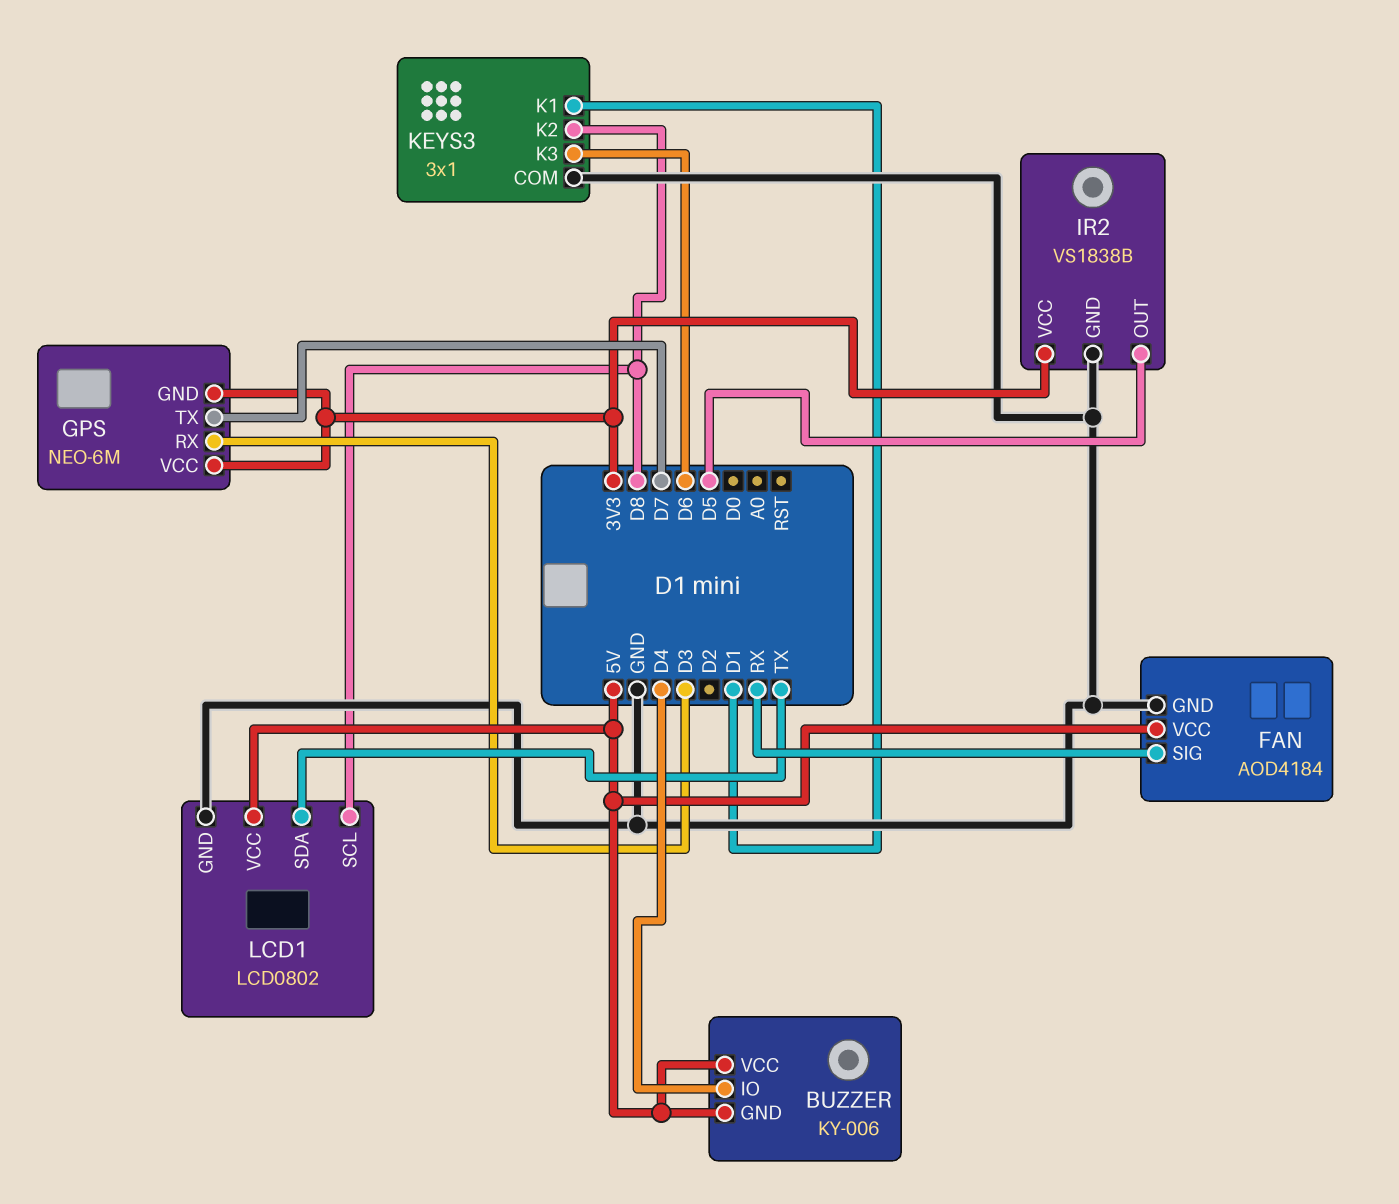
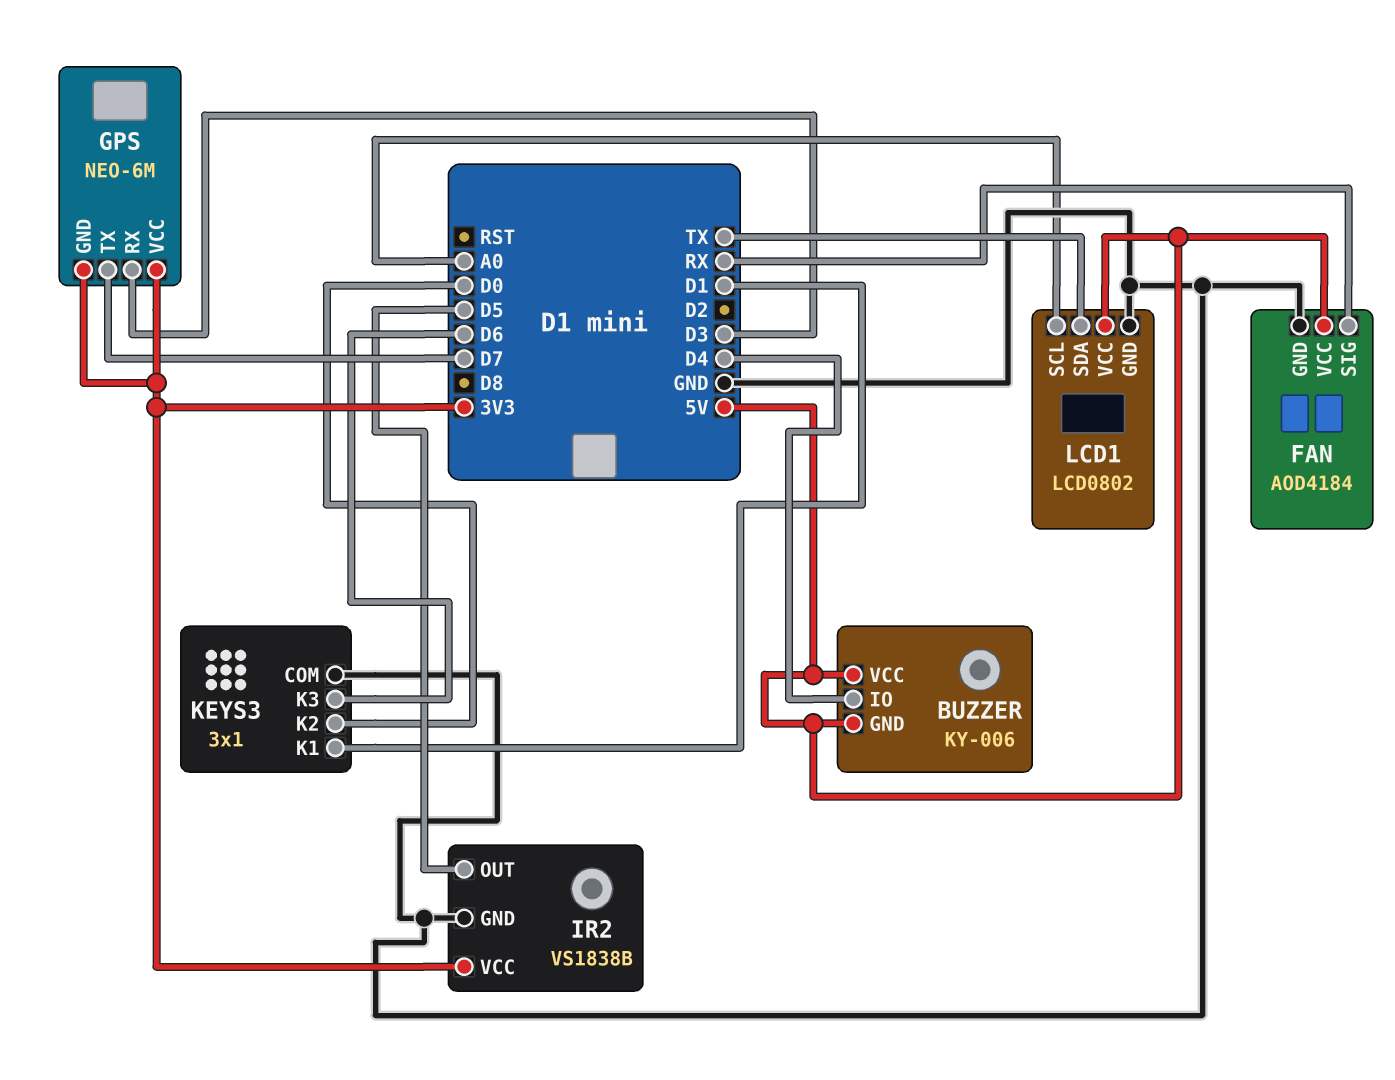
KEYS3 pin K2: D8 -> D0
LCD1 pin SCL: D8 -> A0

